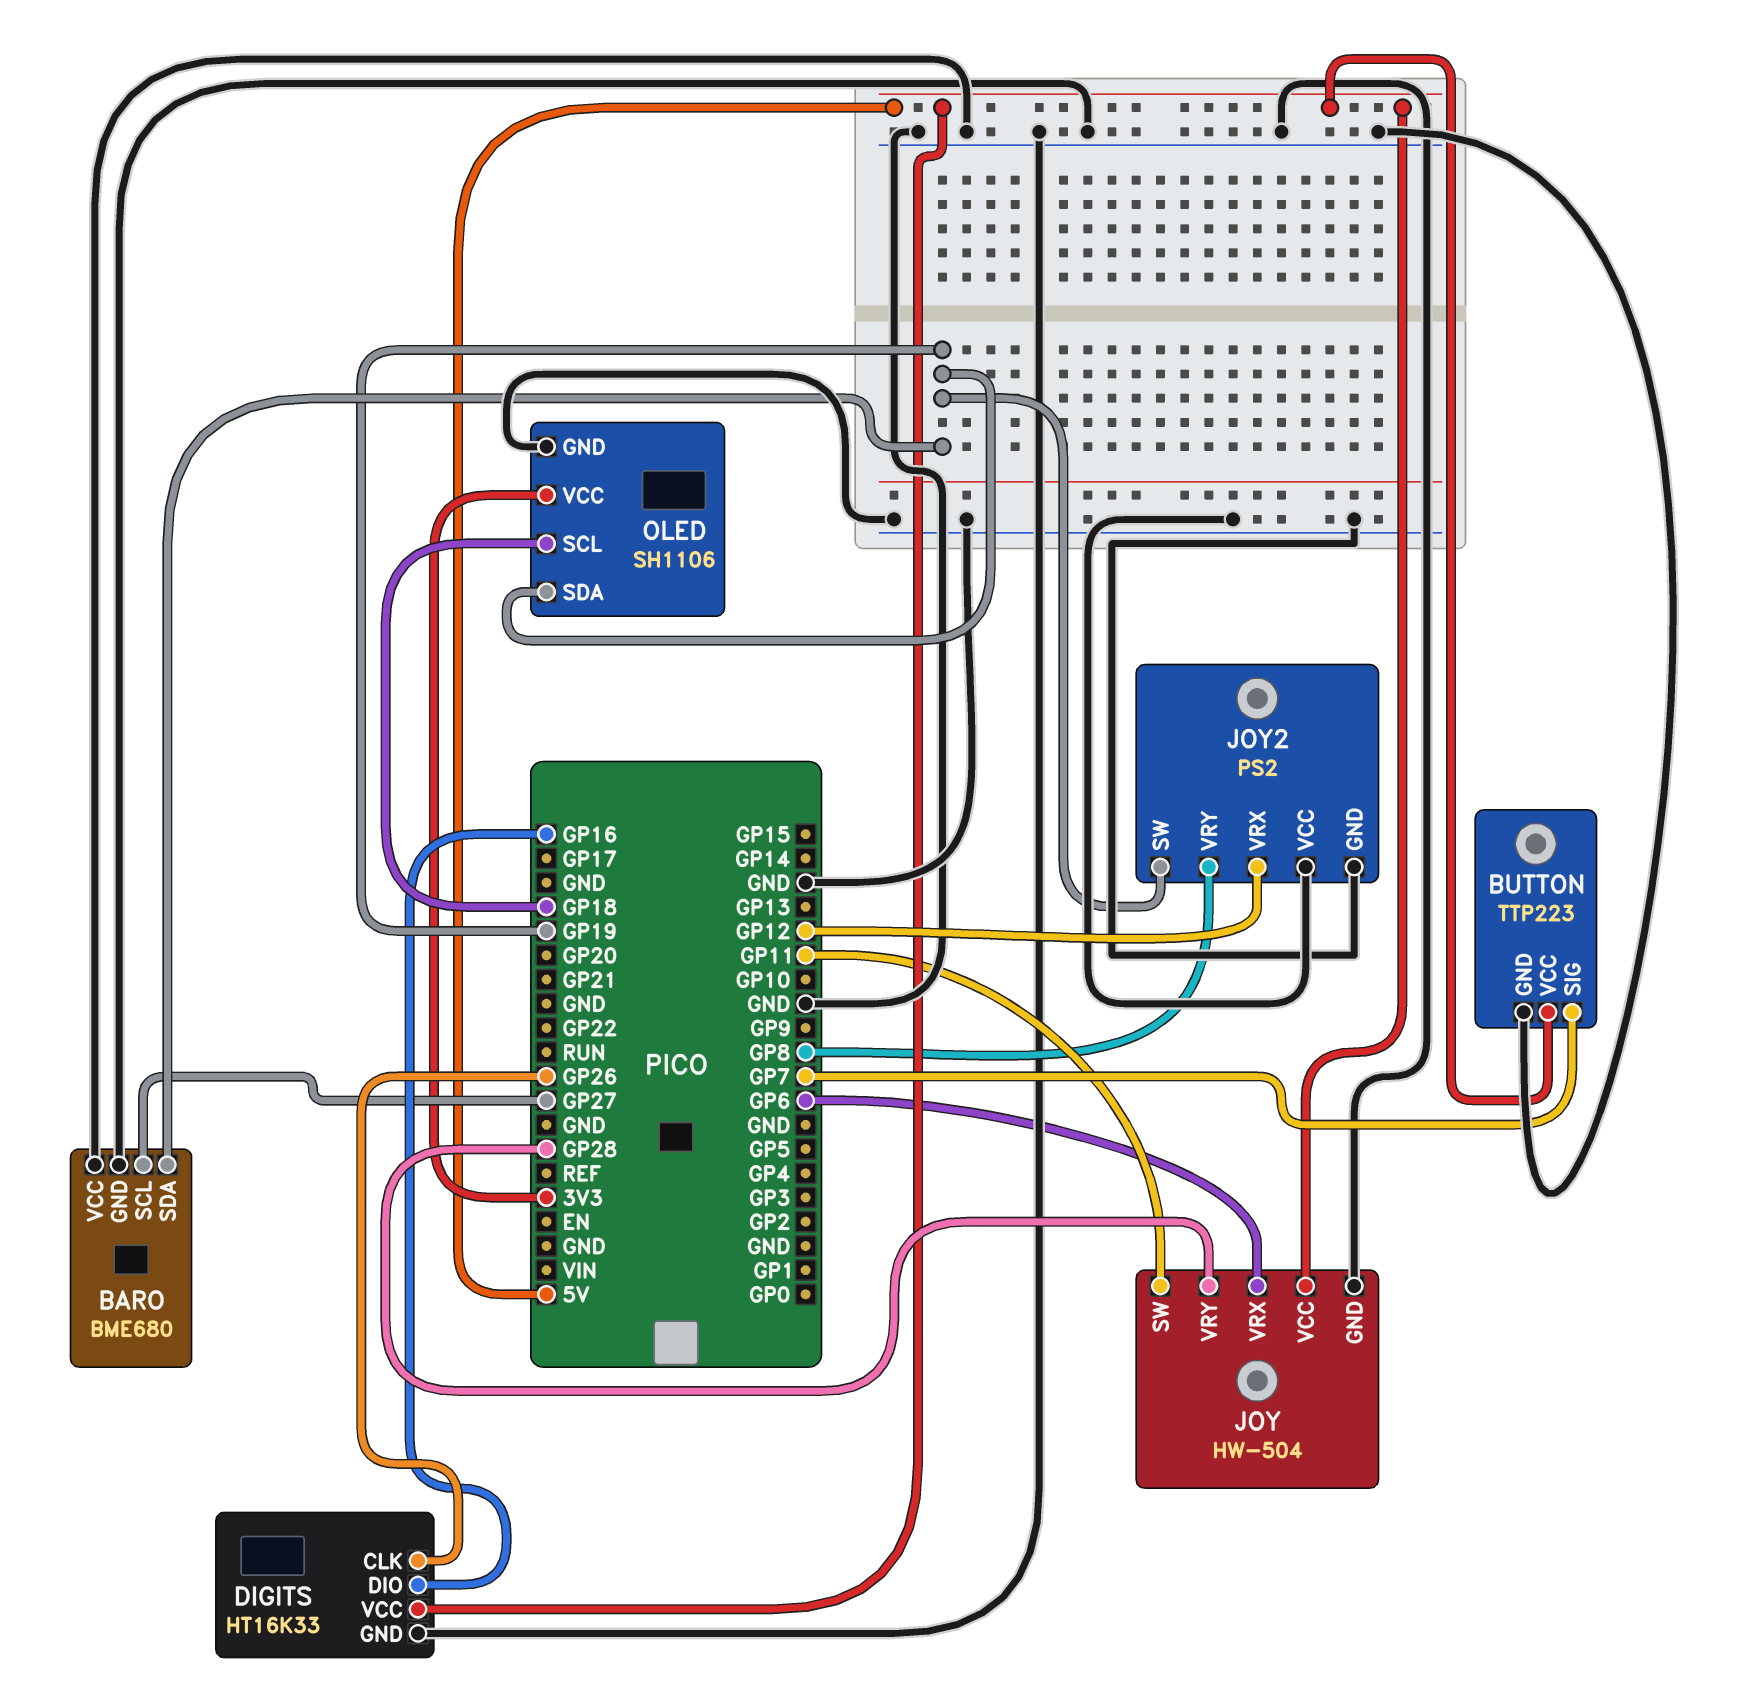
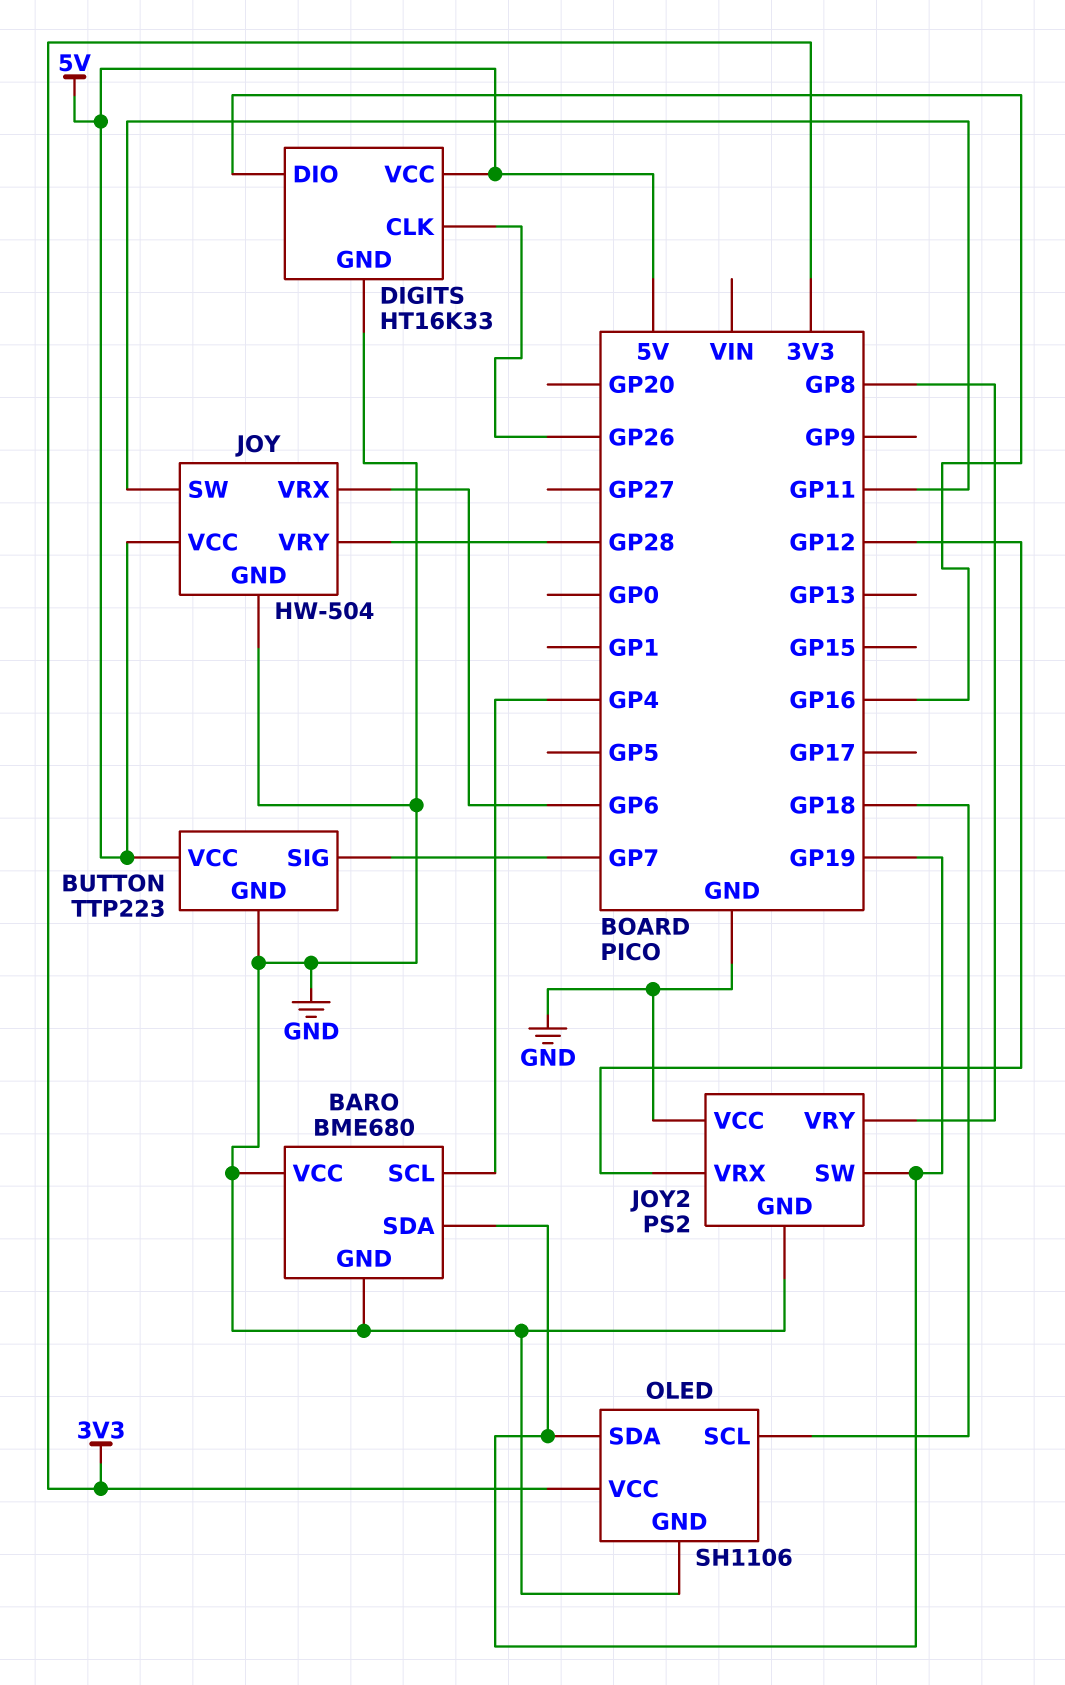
BARO pin SCL: GP27 -> GP4

